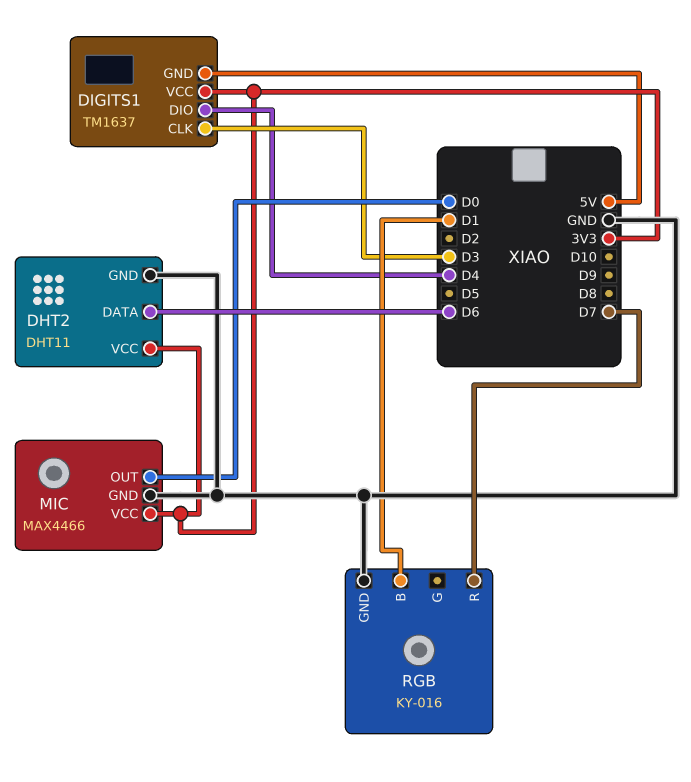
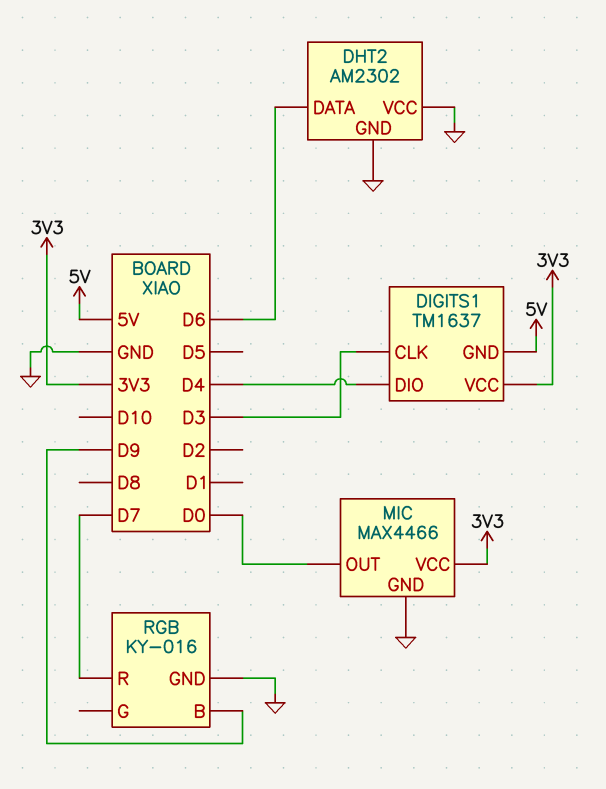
DHT2: DHT11 -> AM2302
DHT2 pin VCC: 3V3 -> GND
RGB pin B: D1 -> D9

